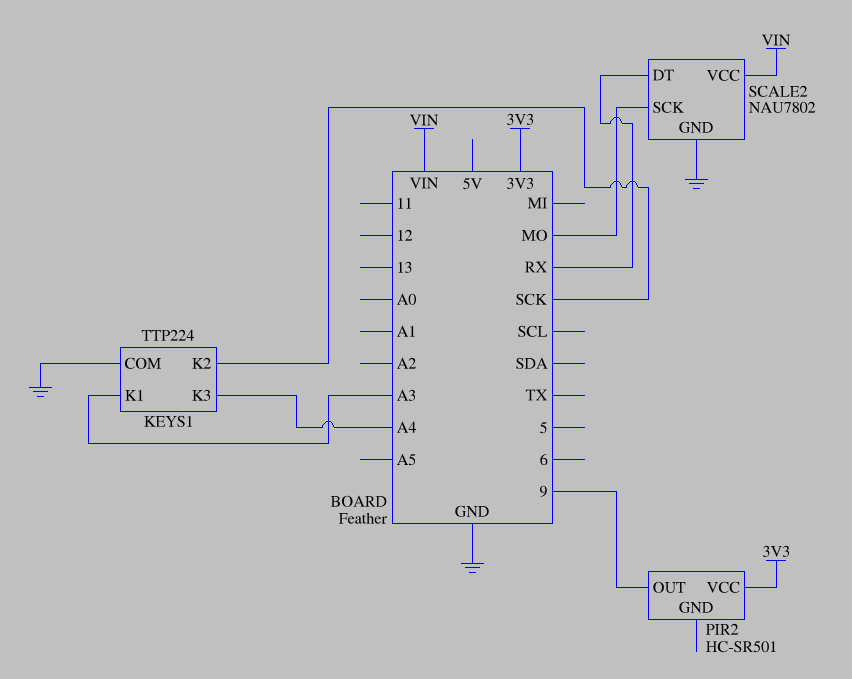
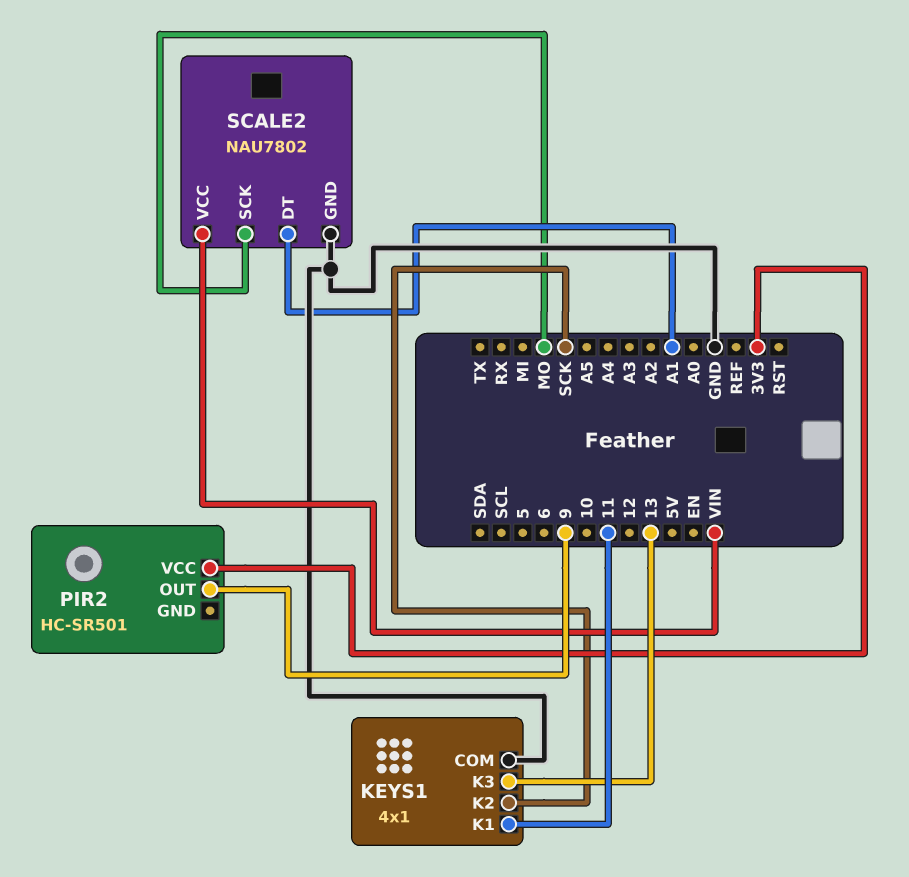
KEYS1: TTP224 -> 4x1
KEYS1 pin K1: A3 -> 11
KEYS1 pin K3: A4 -> 13
SCALE2 pin DT: RX -> A1

